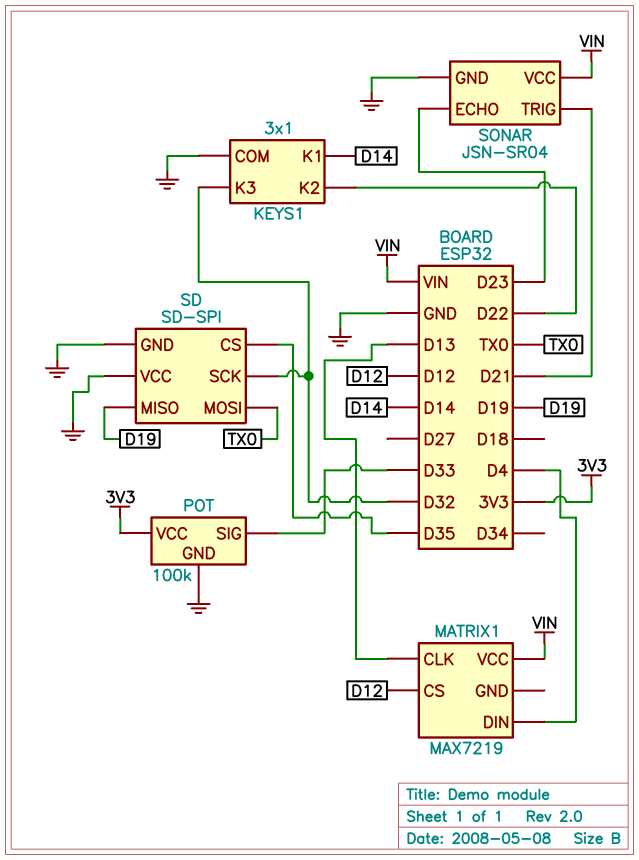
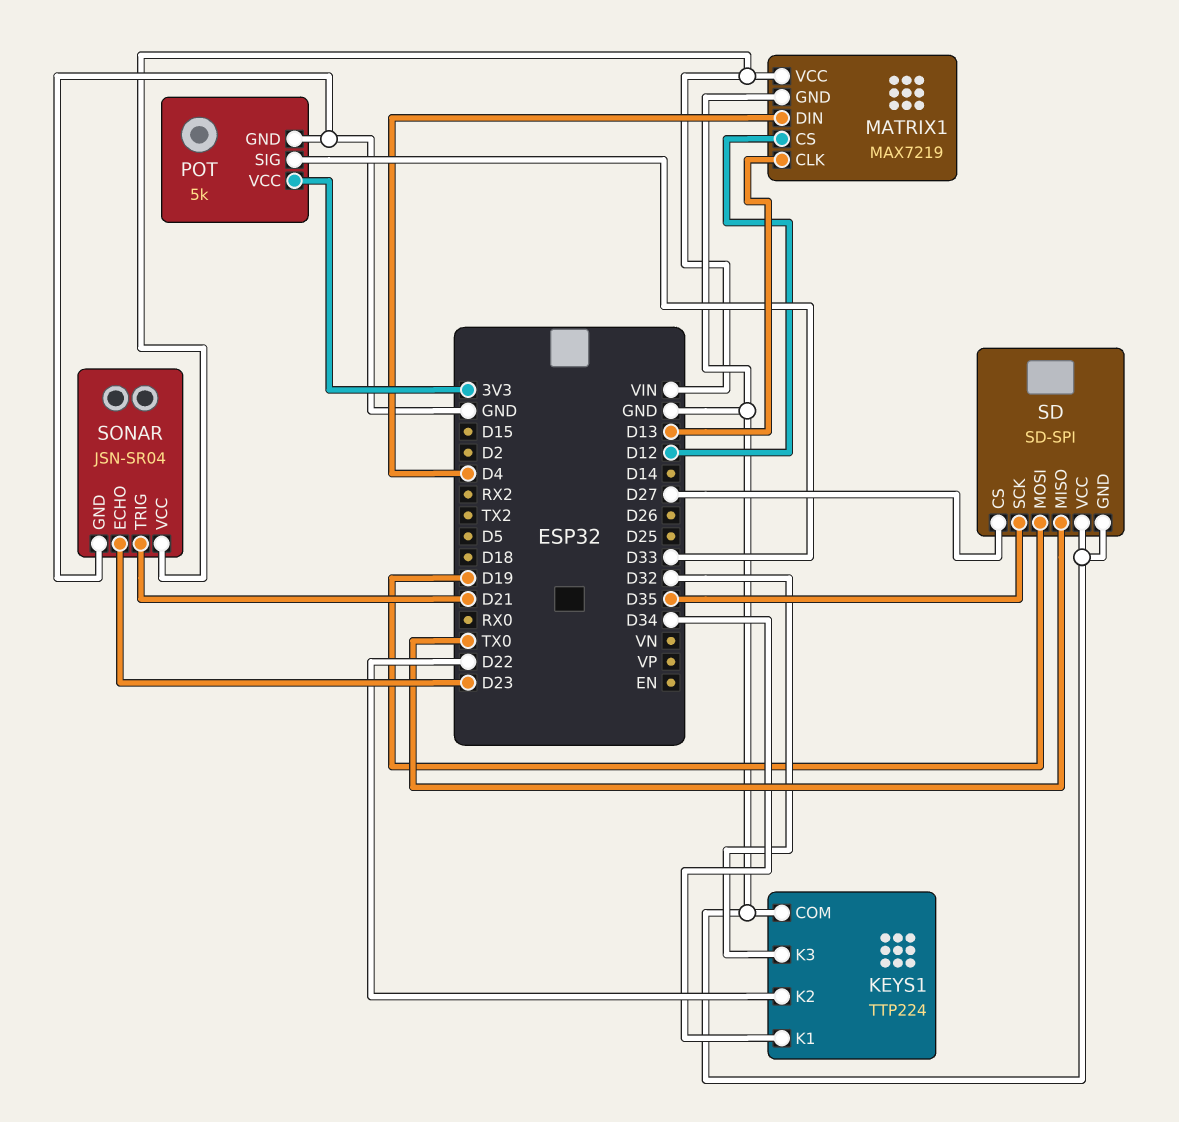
KEYS1: 3x1 -> TTP224
KEYS1 pin K1: D14 -> D34
MATRIX1 pin GND: none -> GND
POT: 100k -> 5k
SD pin CS: D35 -> D27
SD pin MISO: D19 -> TX0
SD pin MOSI: TX0 -> D19
SD pin SCK: D32 -> D35

